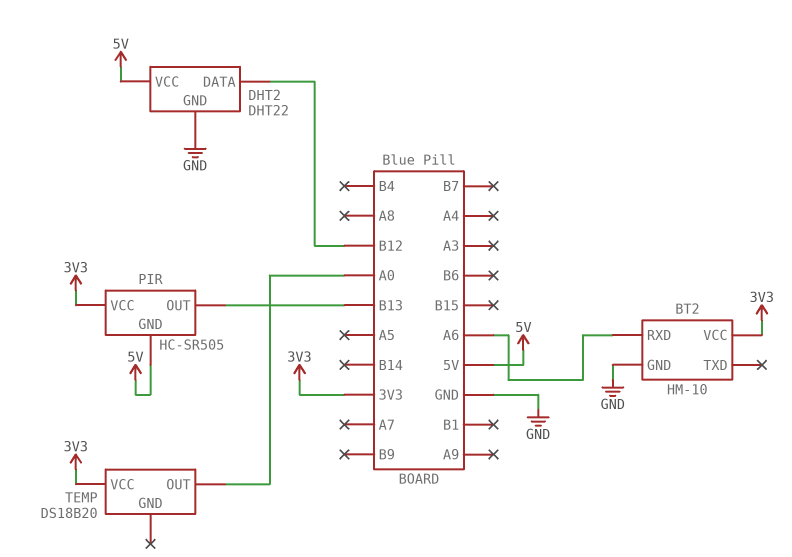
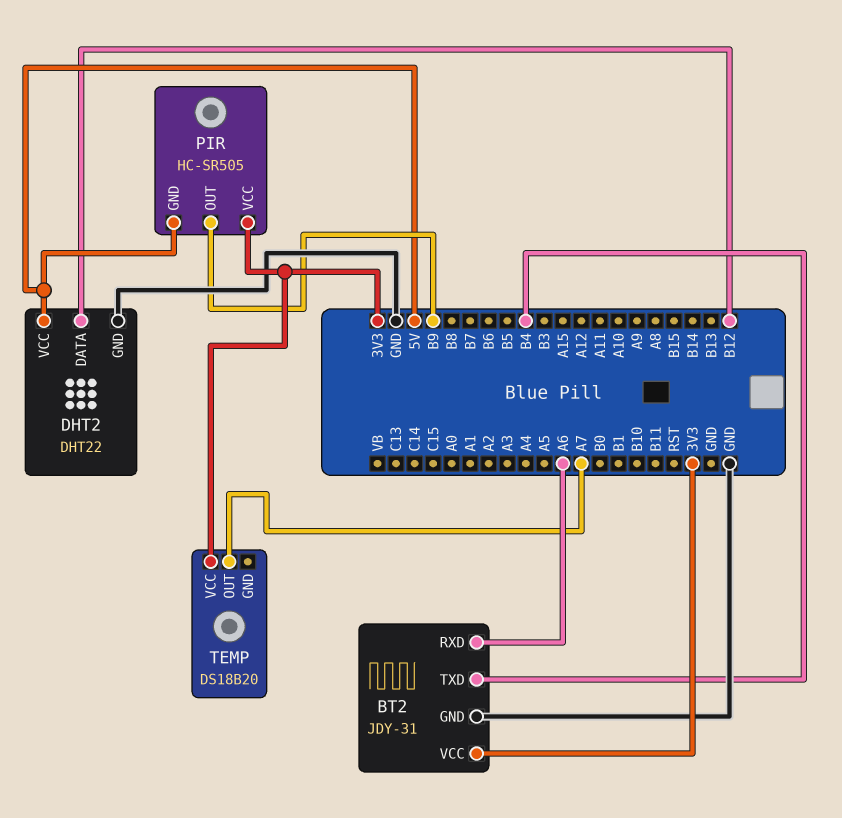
BT2: HM-10 -> JDY-31
BT2 pin TXD: none -> B4
PIR pin OUT: B13 -> B9
TEMP pin OUT: A0 -> A7

